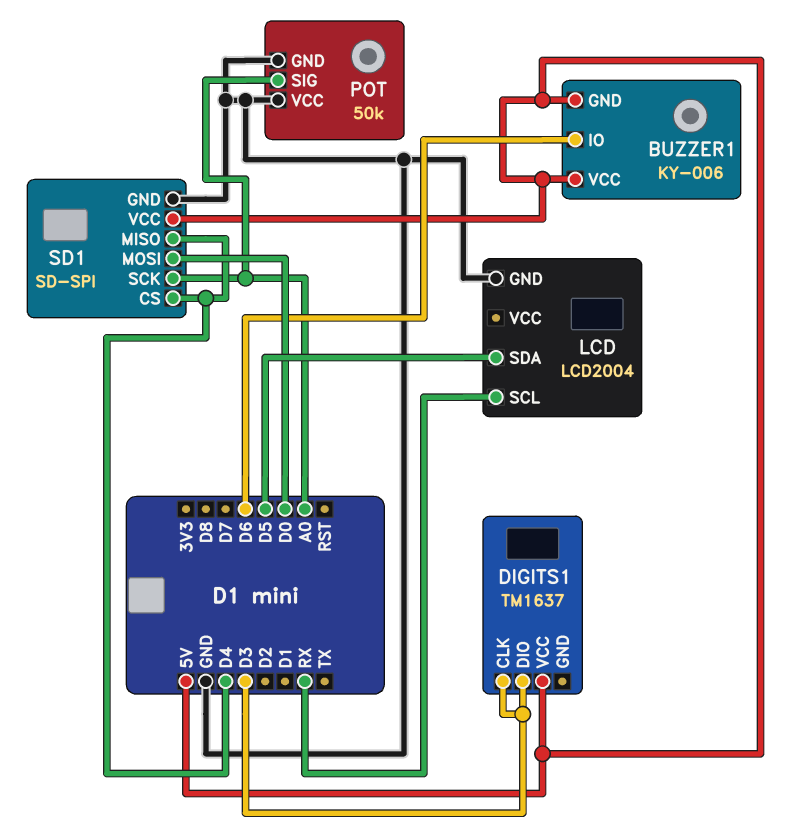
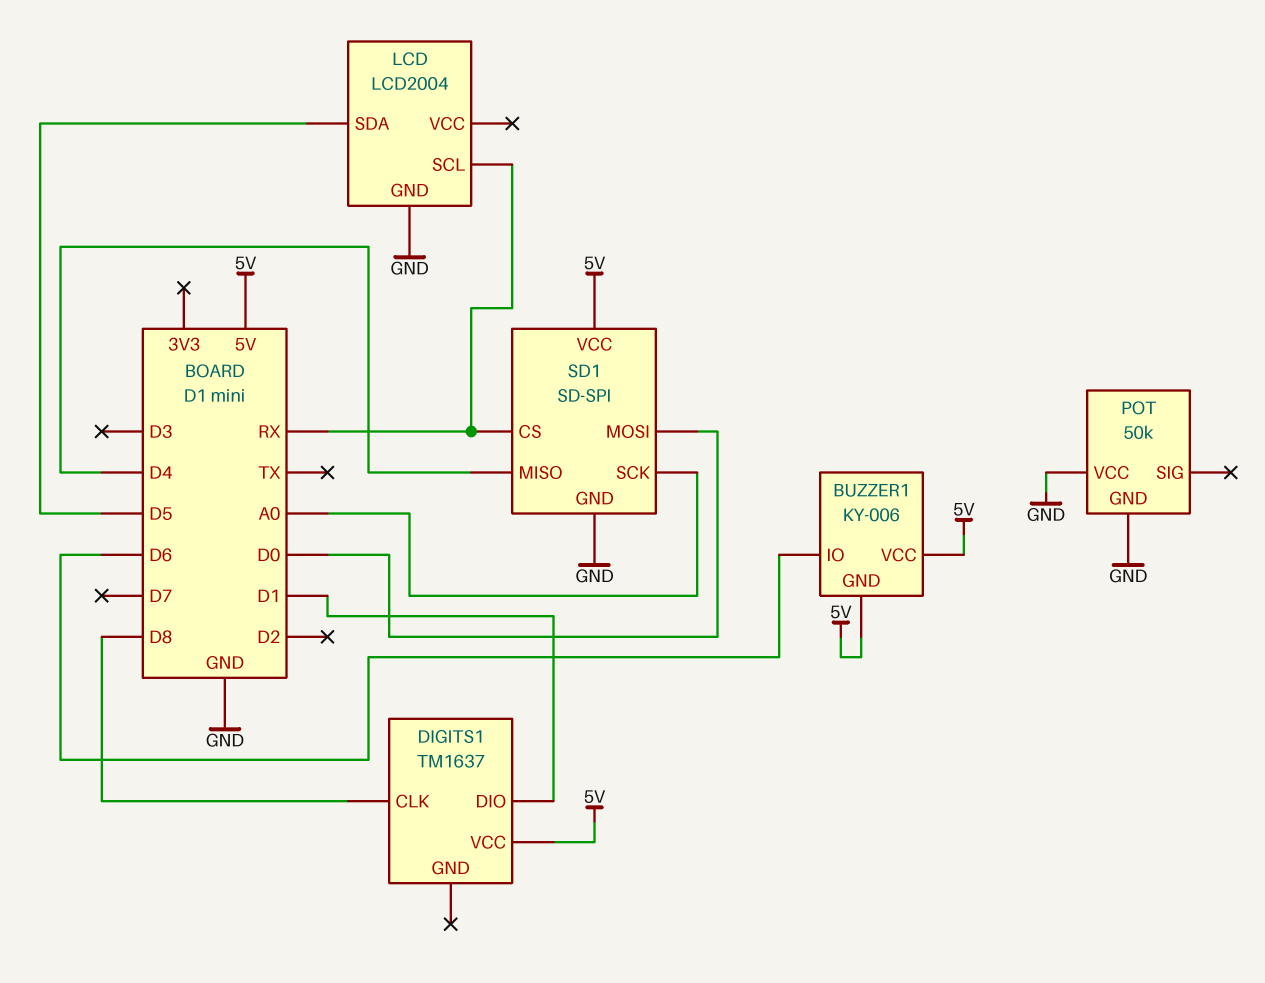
DIGITS1 pin CLK: D3 -> D8
DIGITS1 pin DIO: D3 -> D1
POT pin SIG: A0 -> none
SD1 pin CS: D4 -> RX

